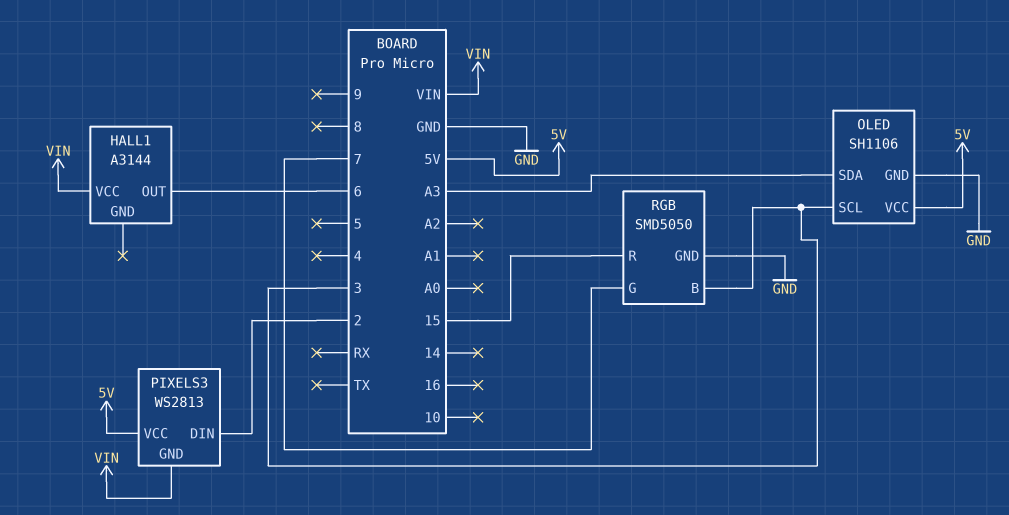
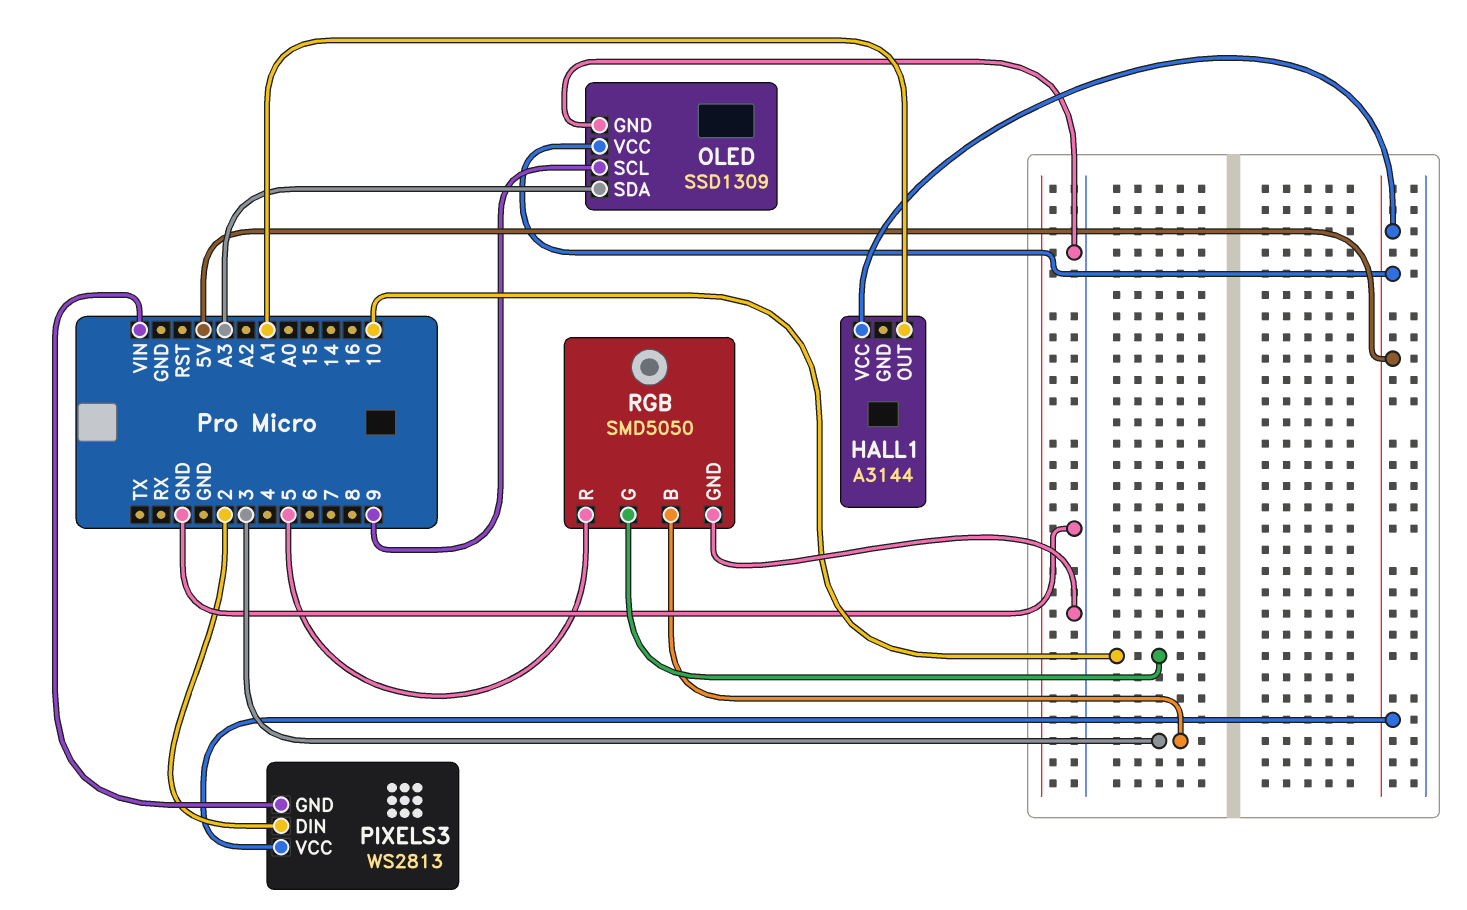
HALL1 pin OUT: 6 -> A1
HALL1 pin VCC: VIN -> 5V
OLED: SH1106 -> SSD1309
OLED pin SCL: 3 -> 9
RGB pin G: 7 -> 10
RGB pin R: 15 -> 5

